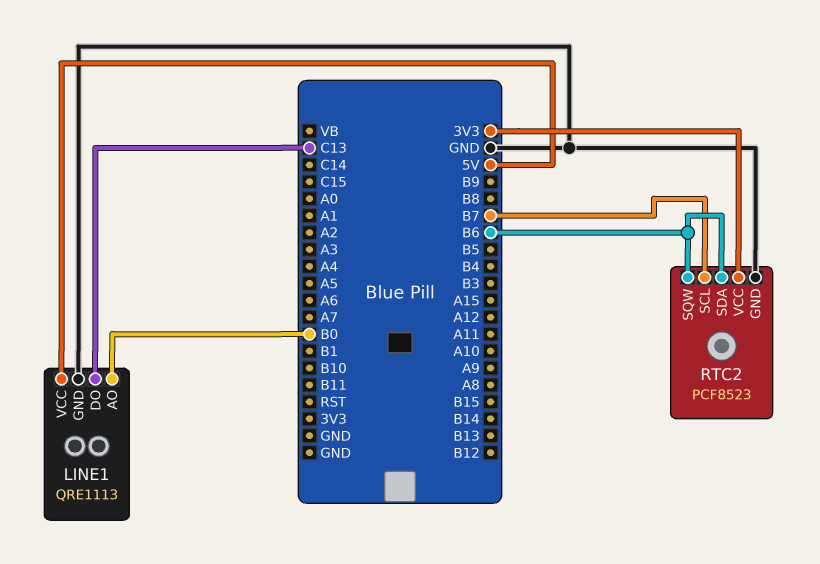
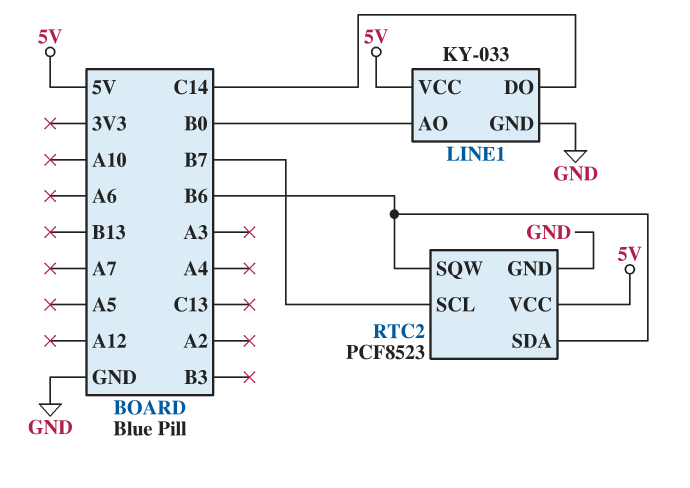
LINE1: QRE1113 -> KY-033
LINE1 pin DO: C13 -> C14
RTC2 pin VCC: 3V3 -> 5V

